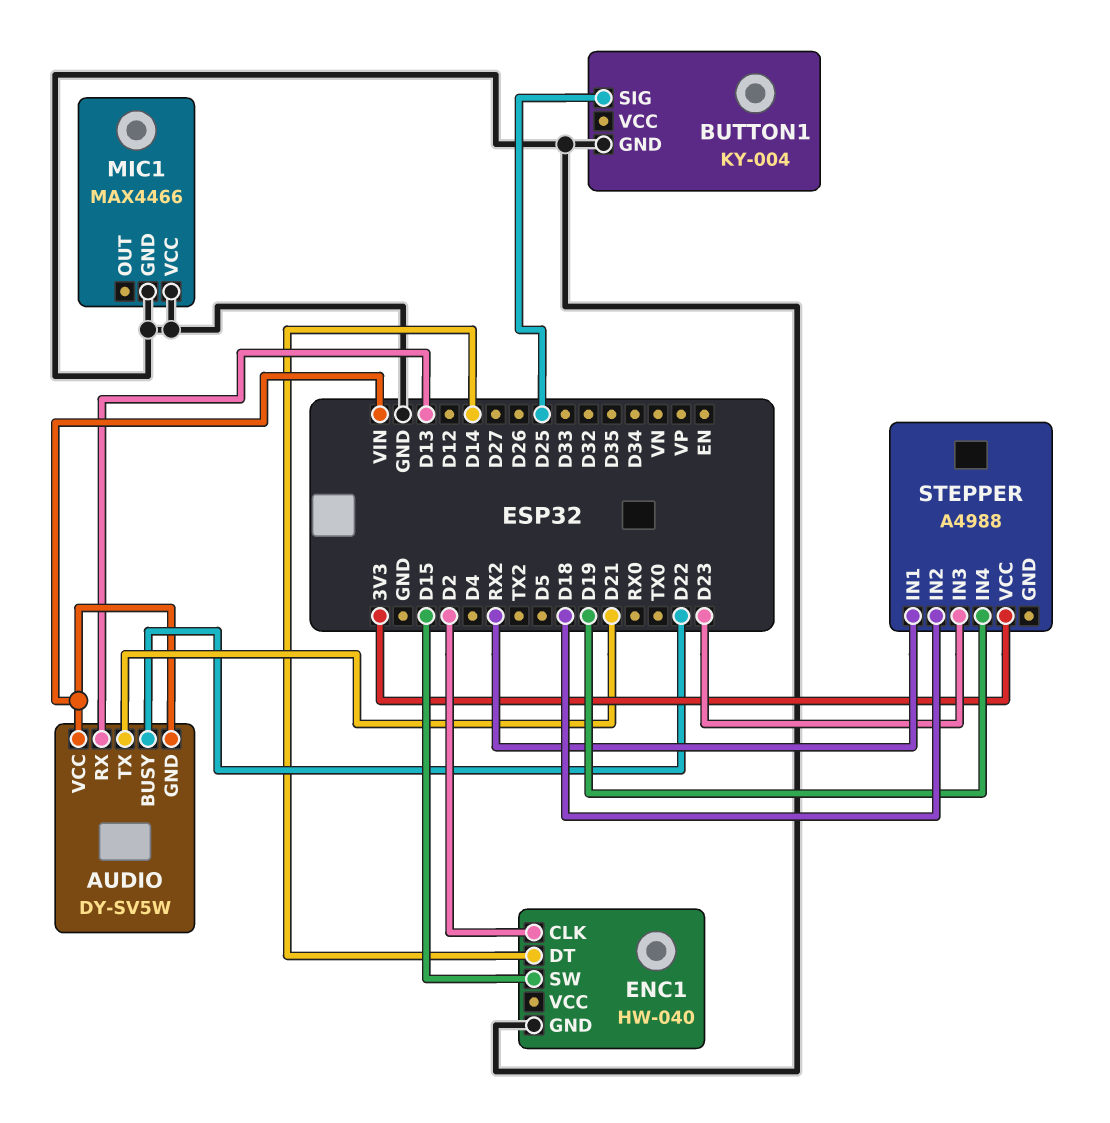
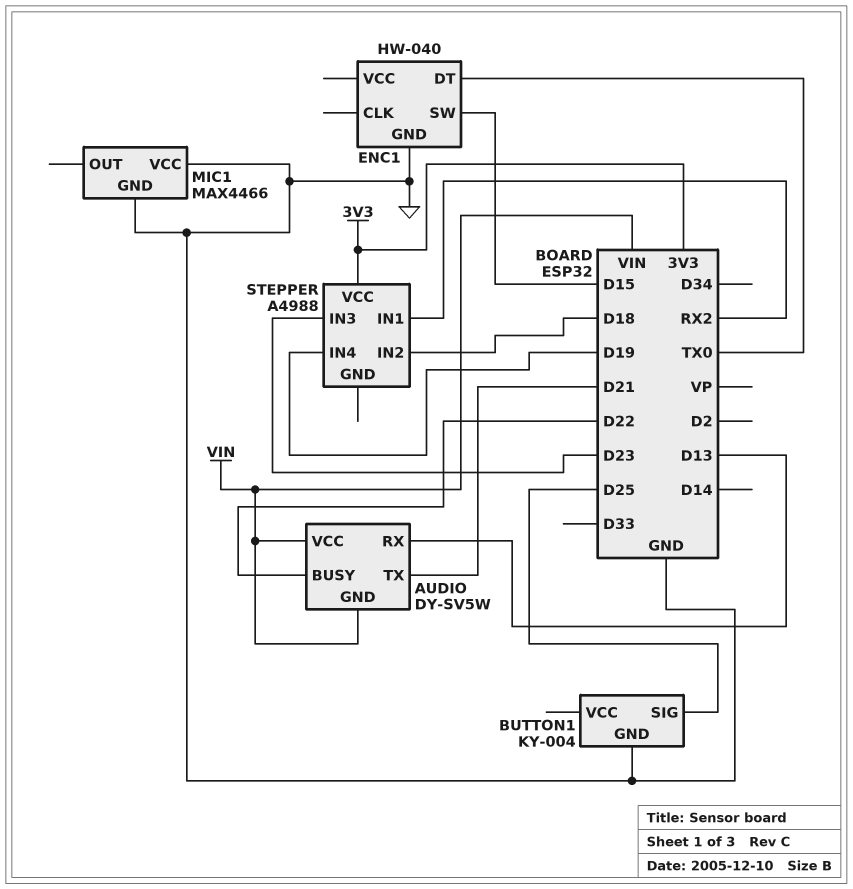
ENC1 pin CLK: D2 -> none
ENC1 pin DT: D14 -> TX0

